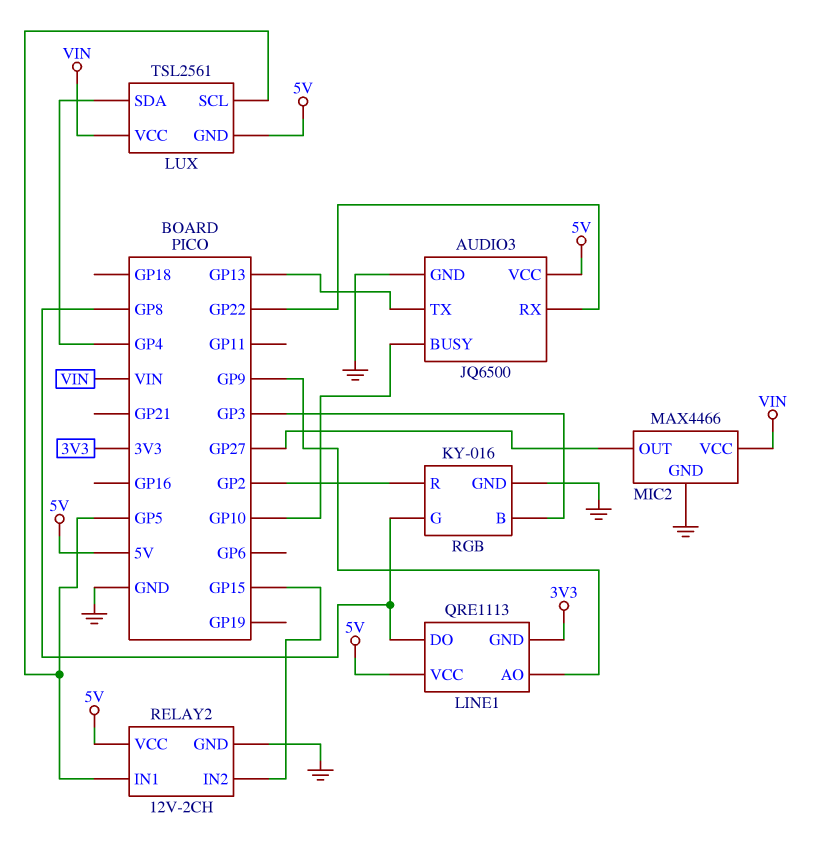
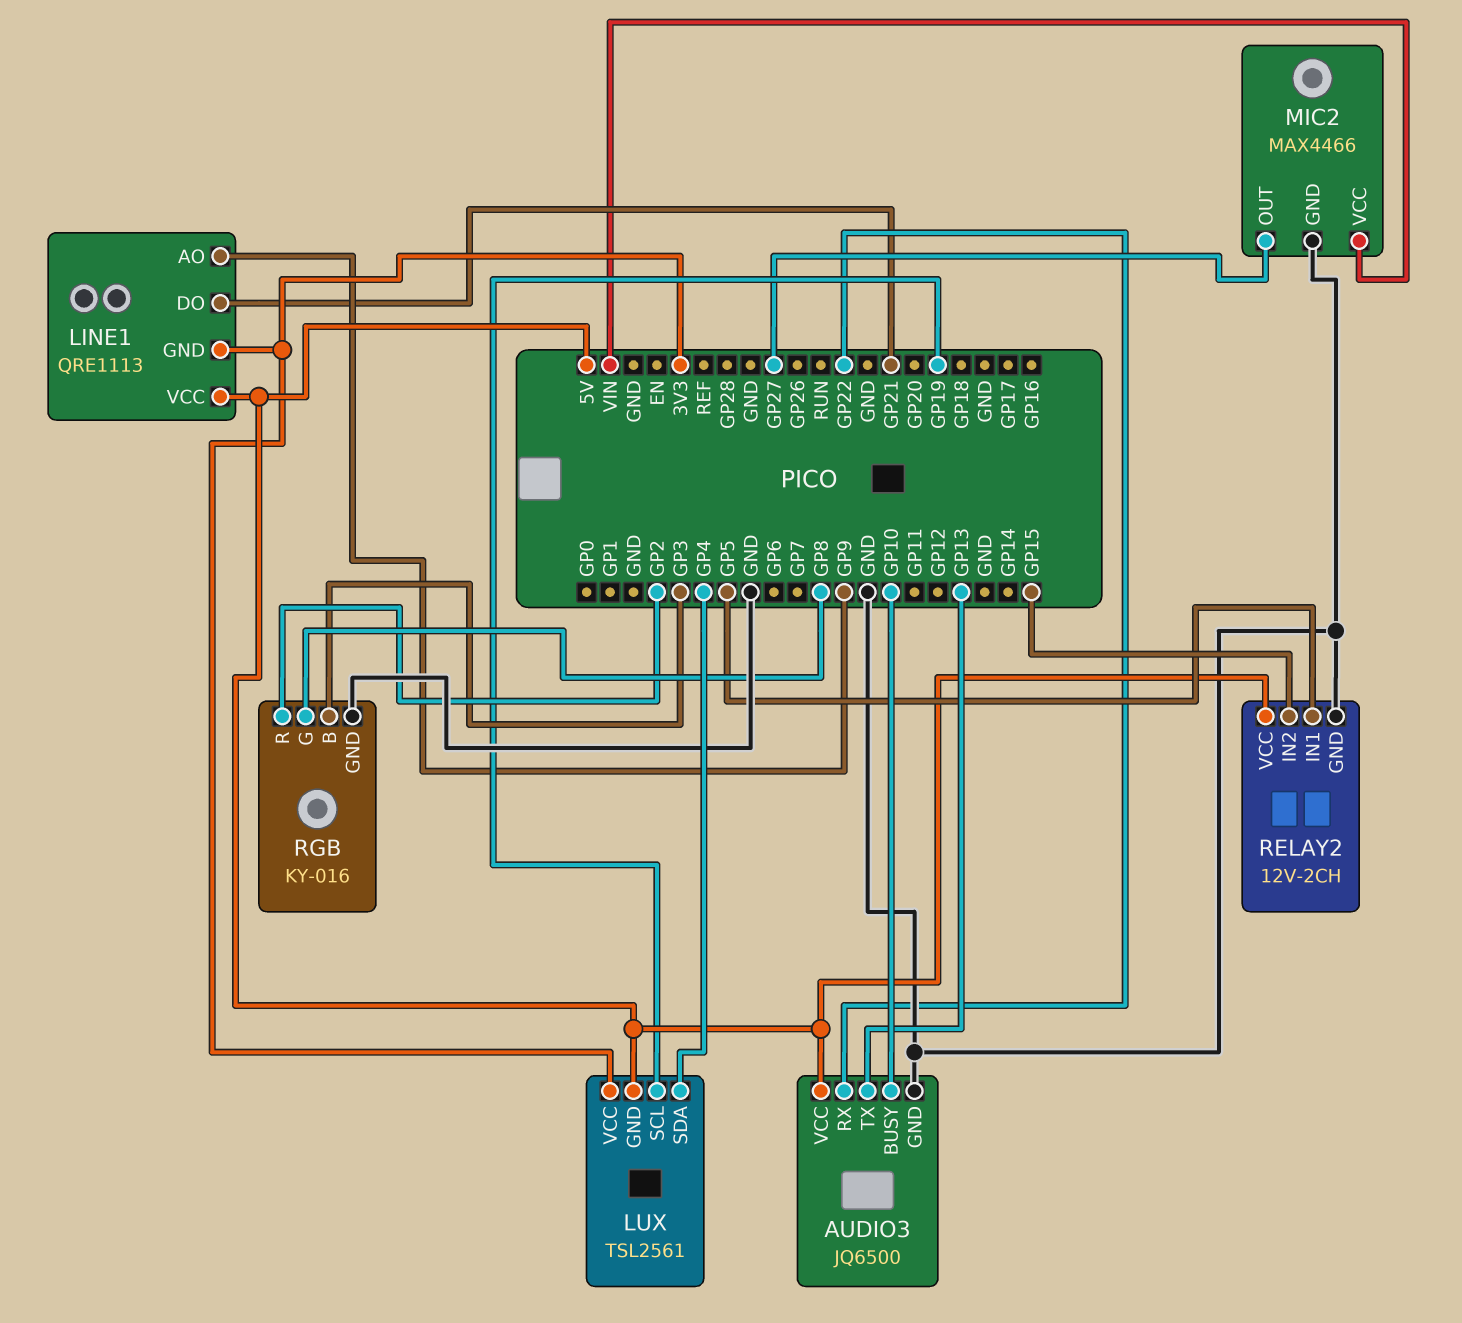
LINE1 pin DO: GP8 -> GP21
LUX pin SCL: GP5 -> GP19
LUX pin VCC: VIN -> 3V3

